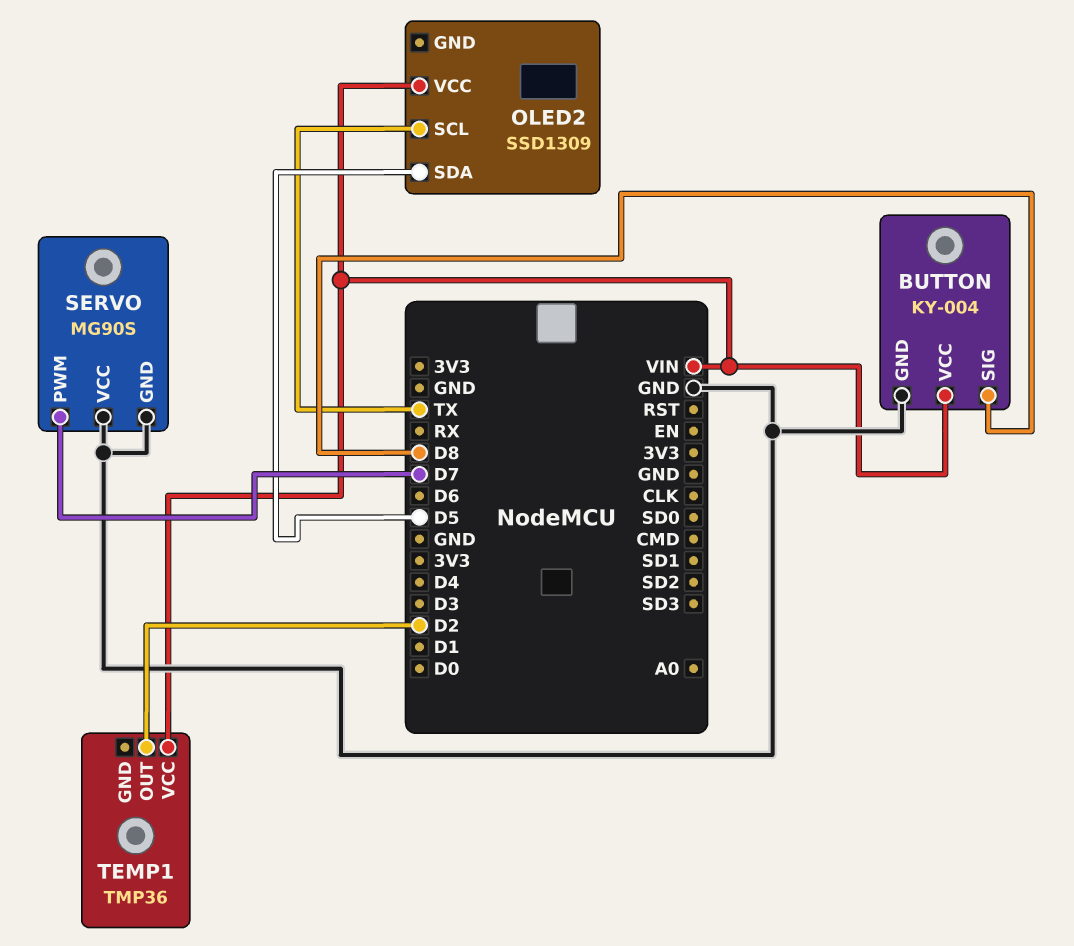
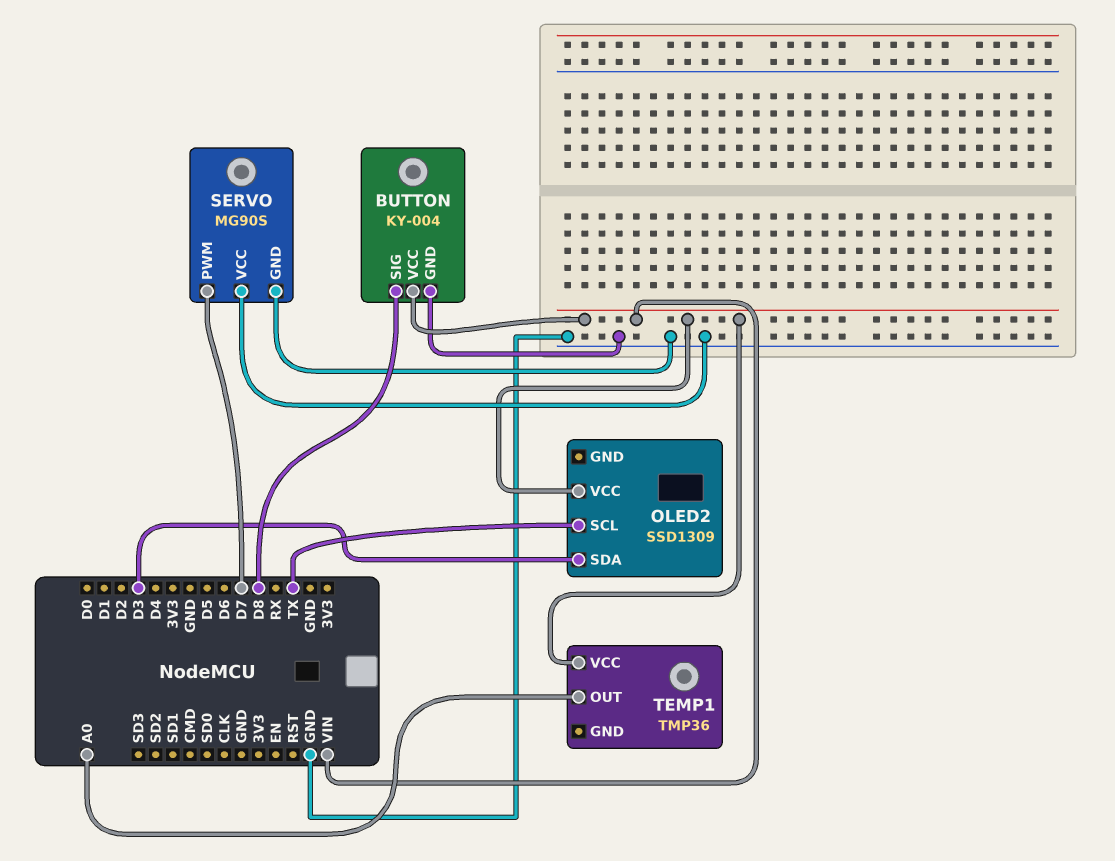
OLED2 pin SDA: D5 -> D3
TEMP1 pin OUT: D2 -> A0

